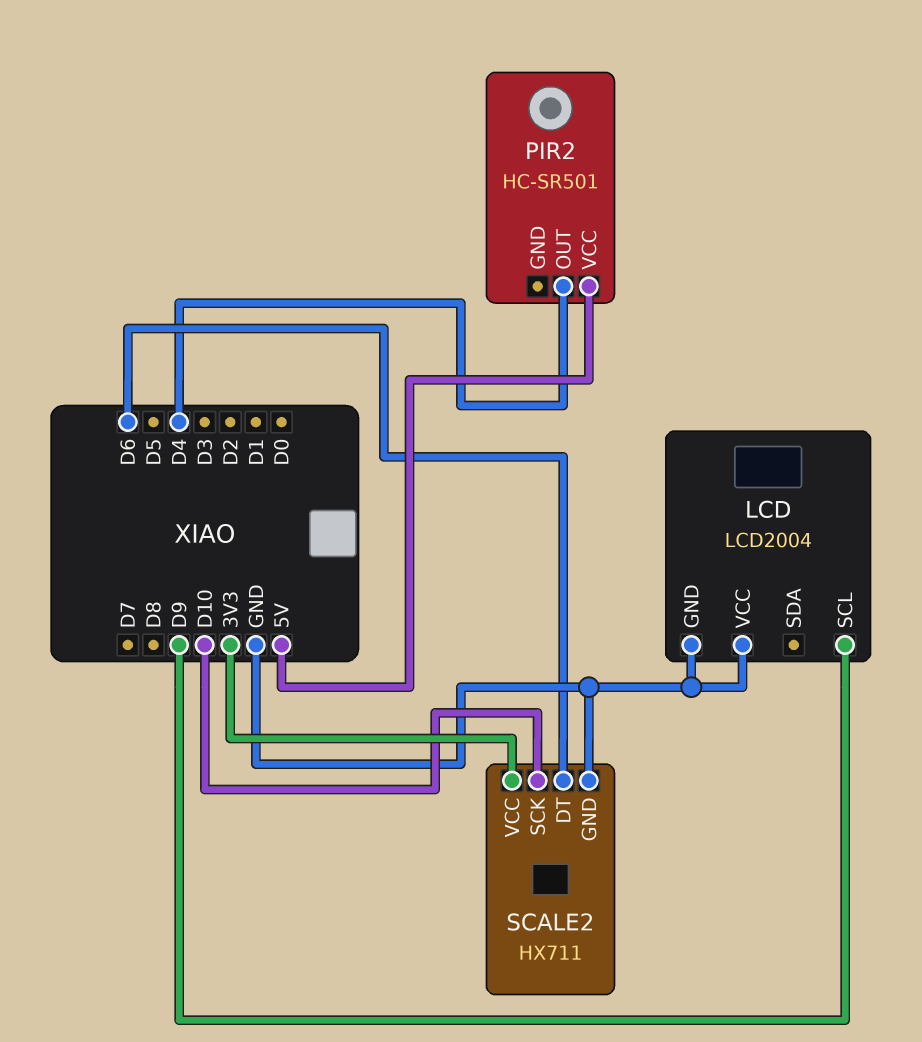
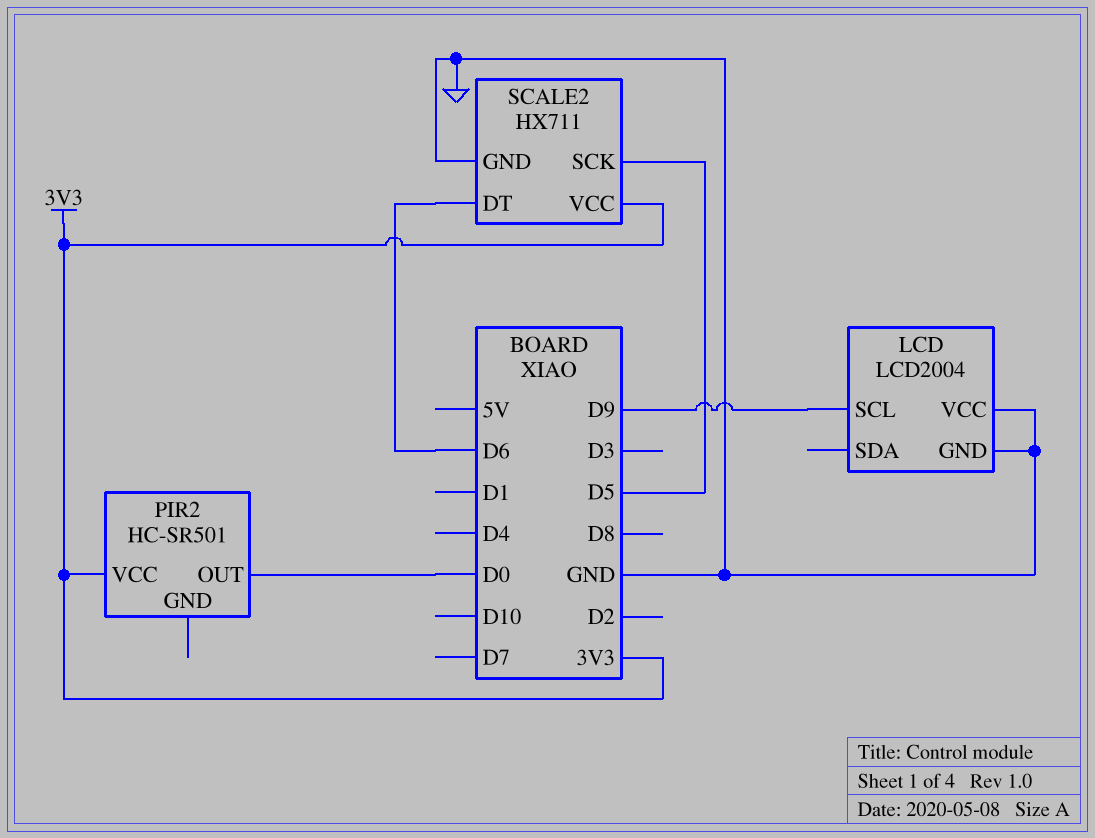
PIR2 pin OUT: D4 -> D0
PIR2 pin VCC: 5V -> 3V3
SCALE2 pin SCK: D10 -> D5

